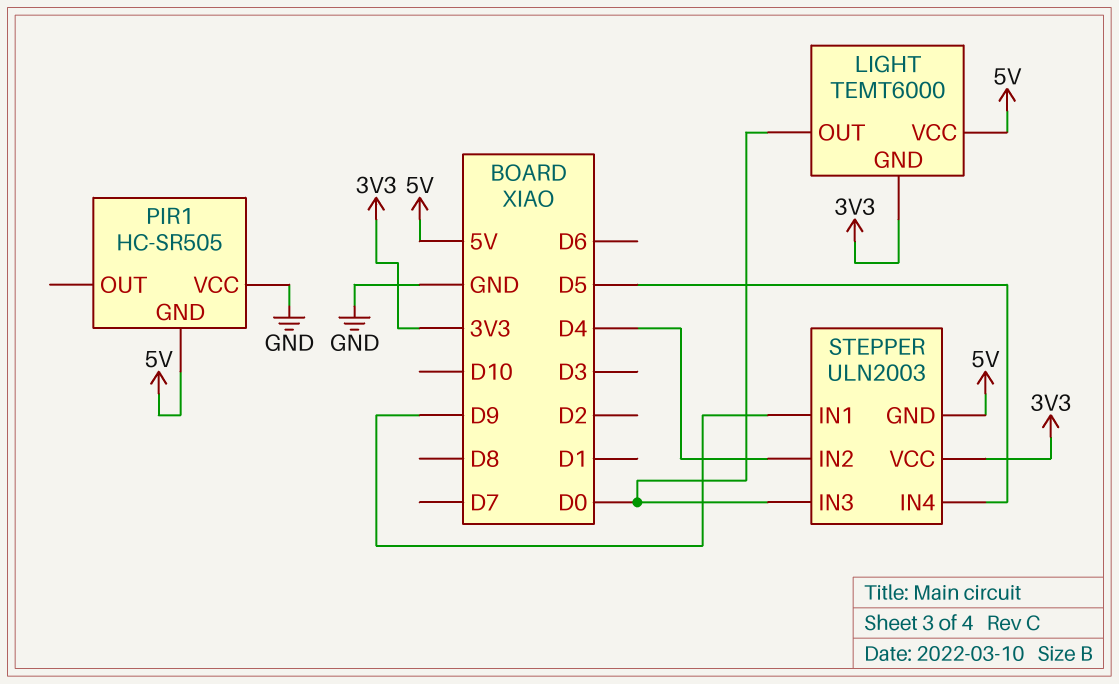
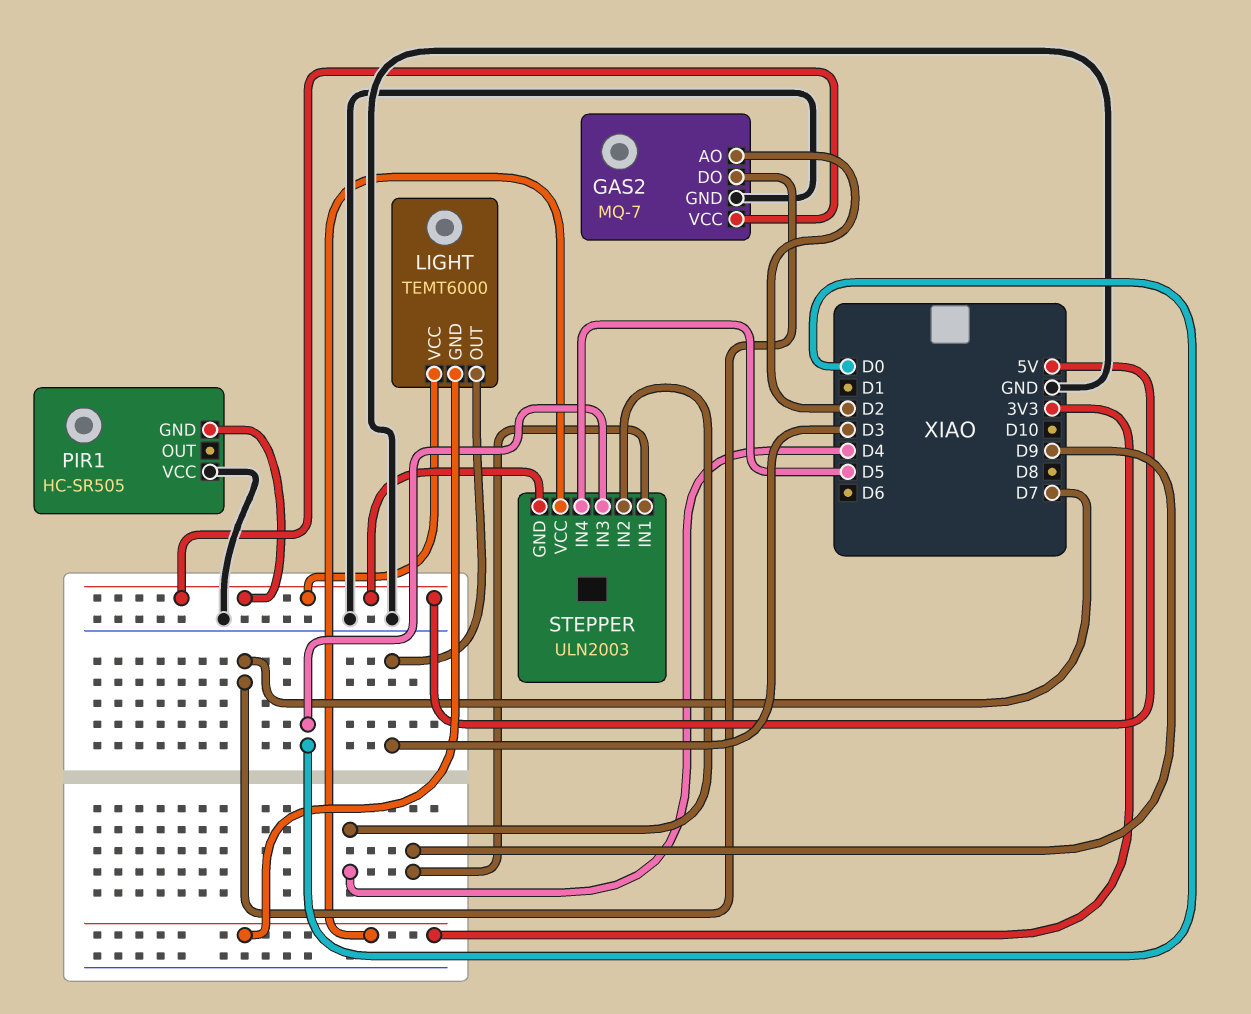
GAS2: none -> MQ-7
GAS2 pin AO: none -> D2
GAS2 pin DO: none -> D7
GAS2 pin GND: none -> GND
GAS2 pin VCC: none -> 5V
LIGHT pin OUT: D0 -> D3

